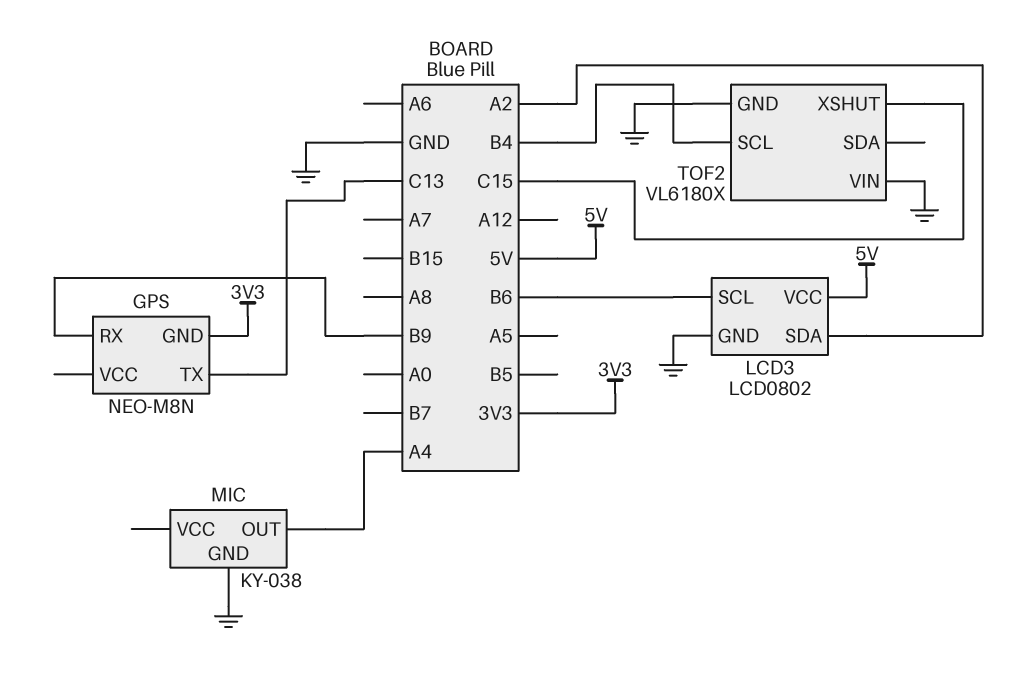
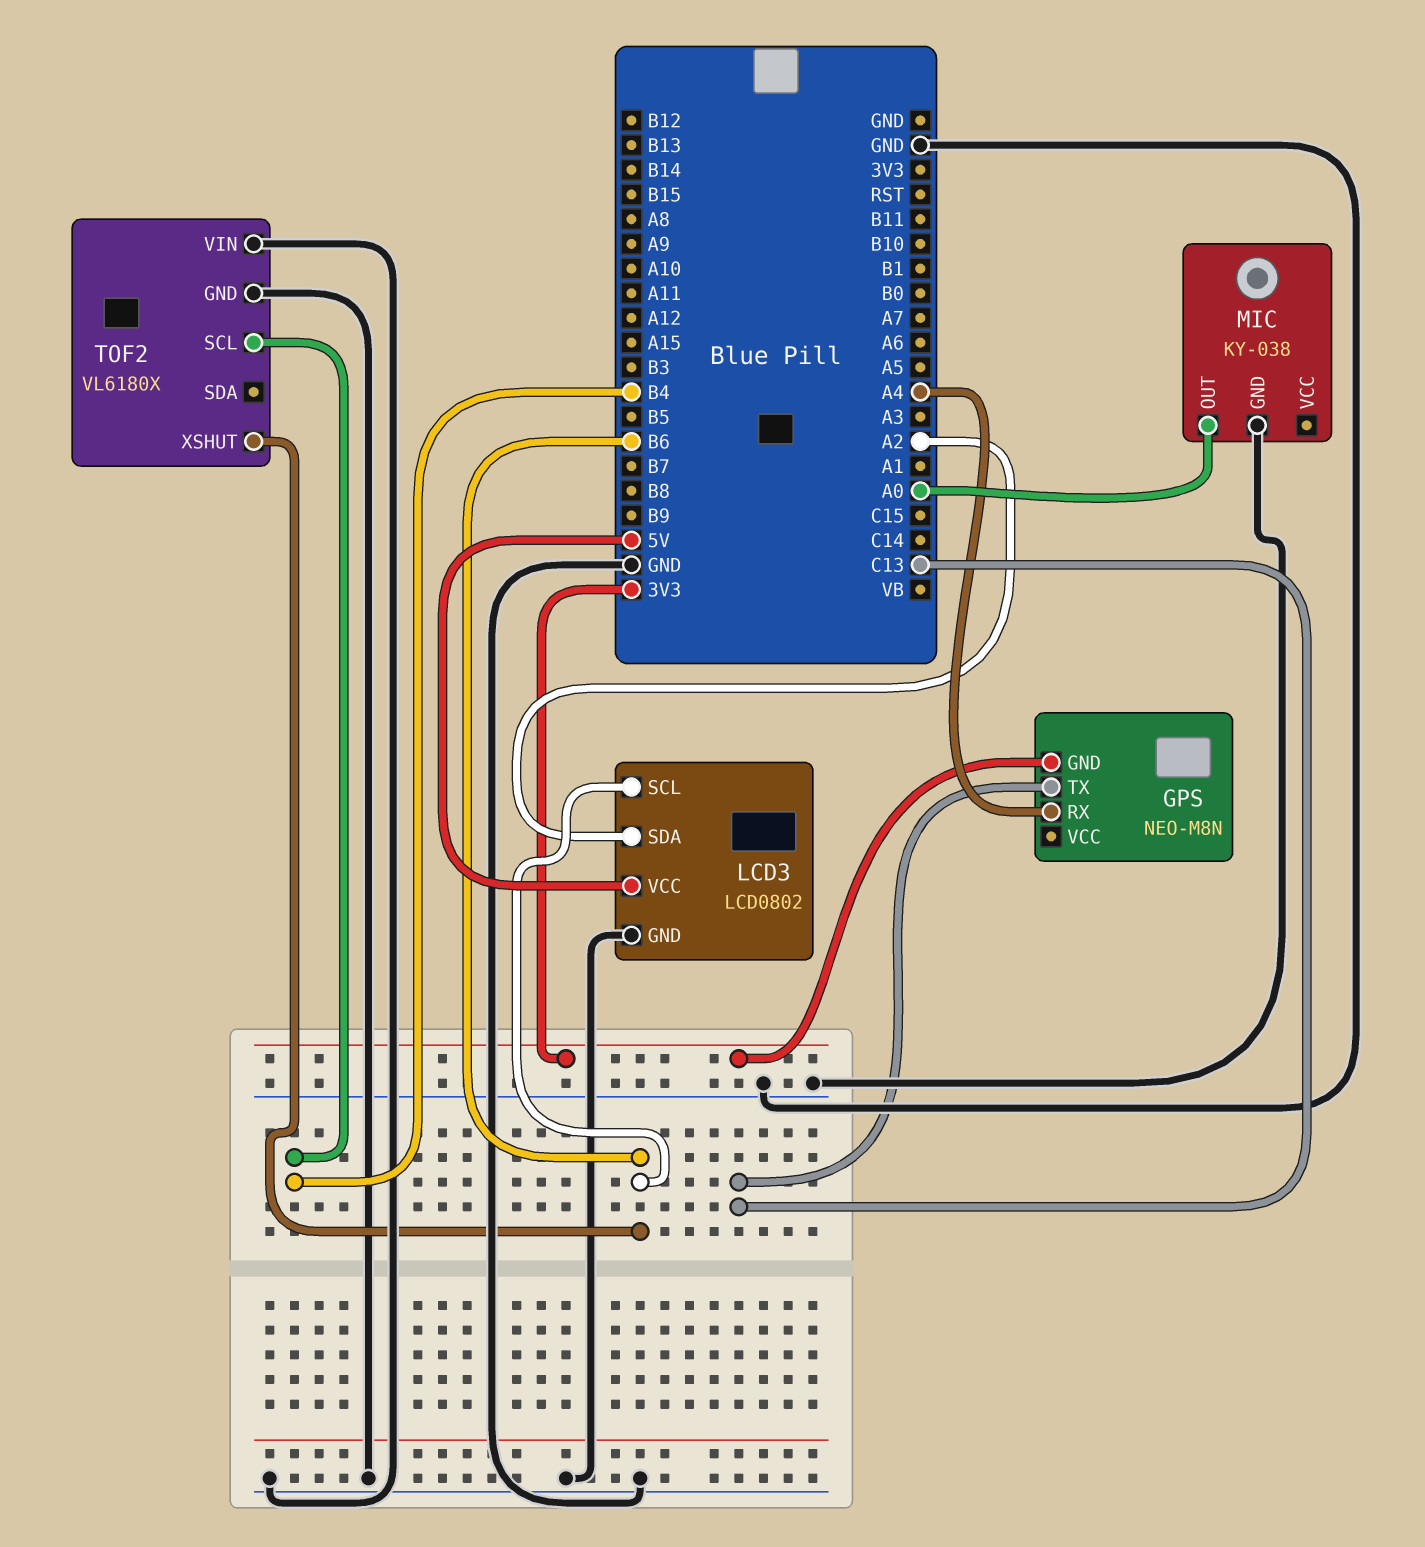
GPS pin RX: B9 -> A4
MIC pin OUT: A4 -> A0
TOF2 pin XSHUT: C15 -> B6

